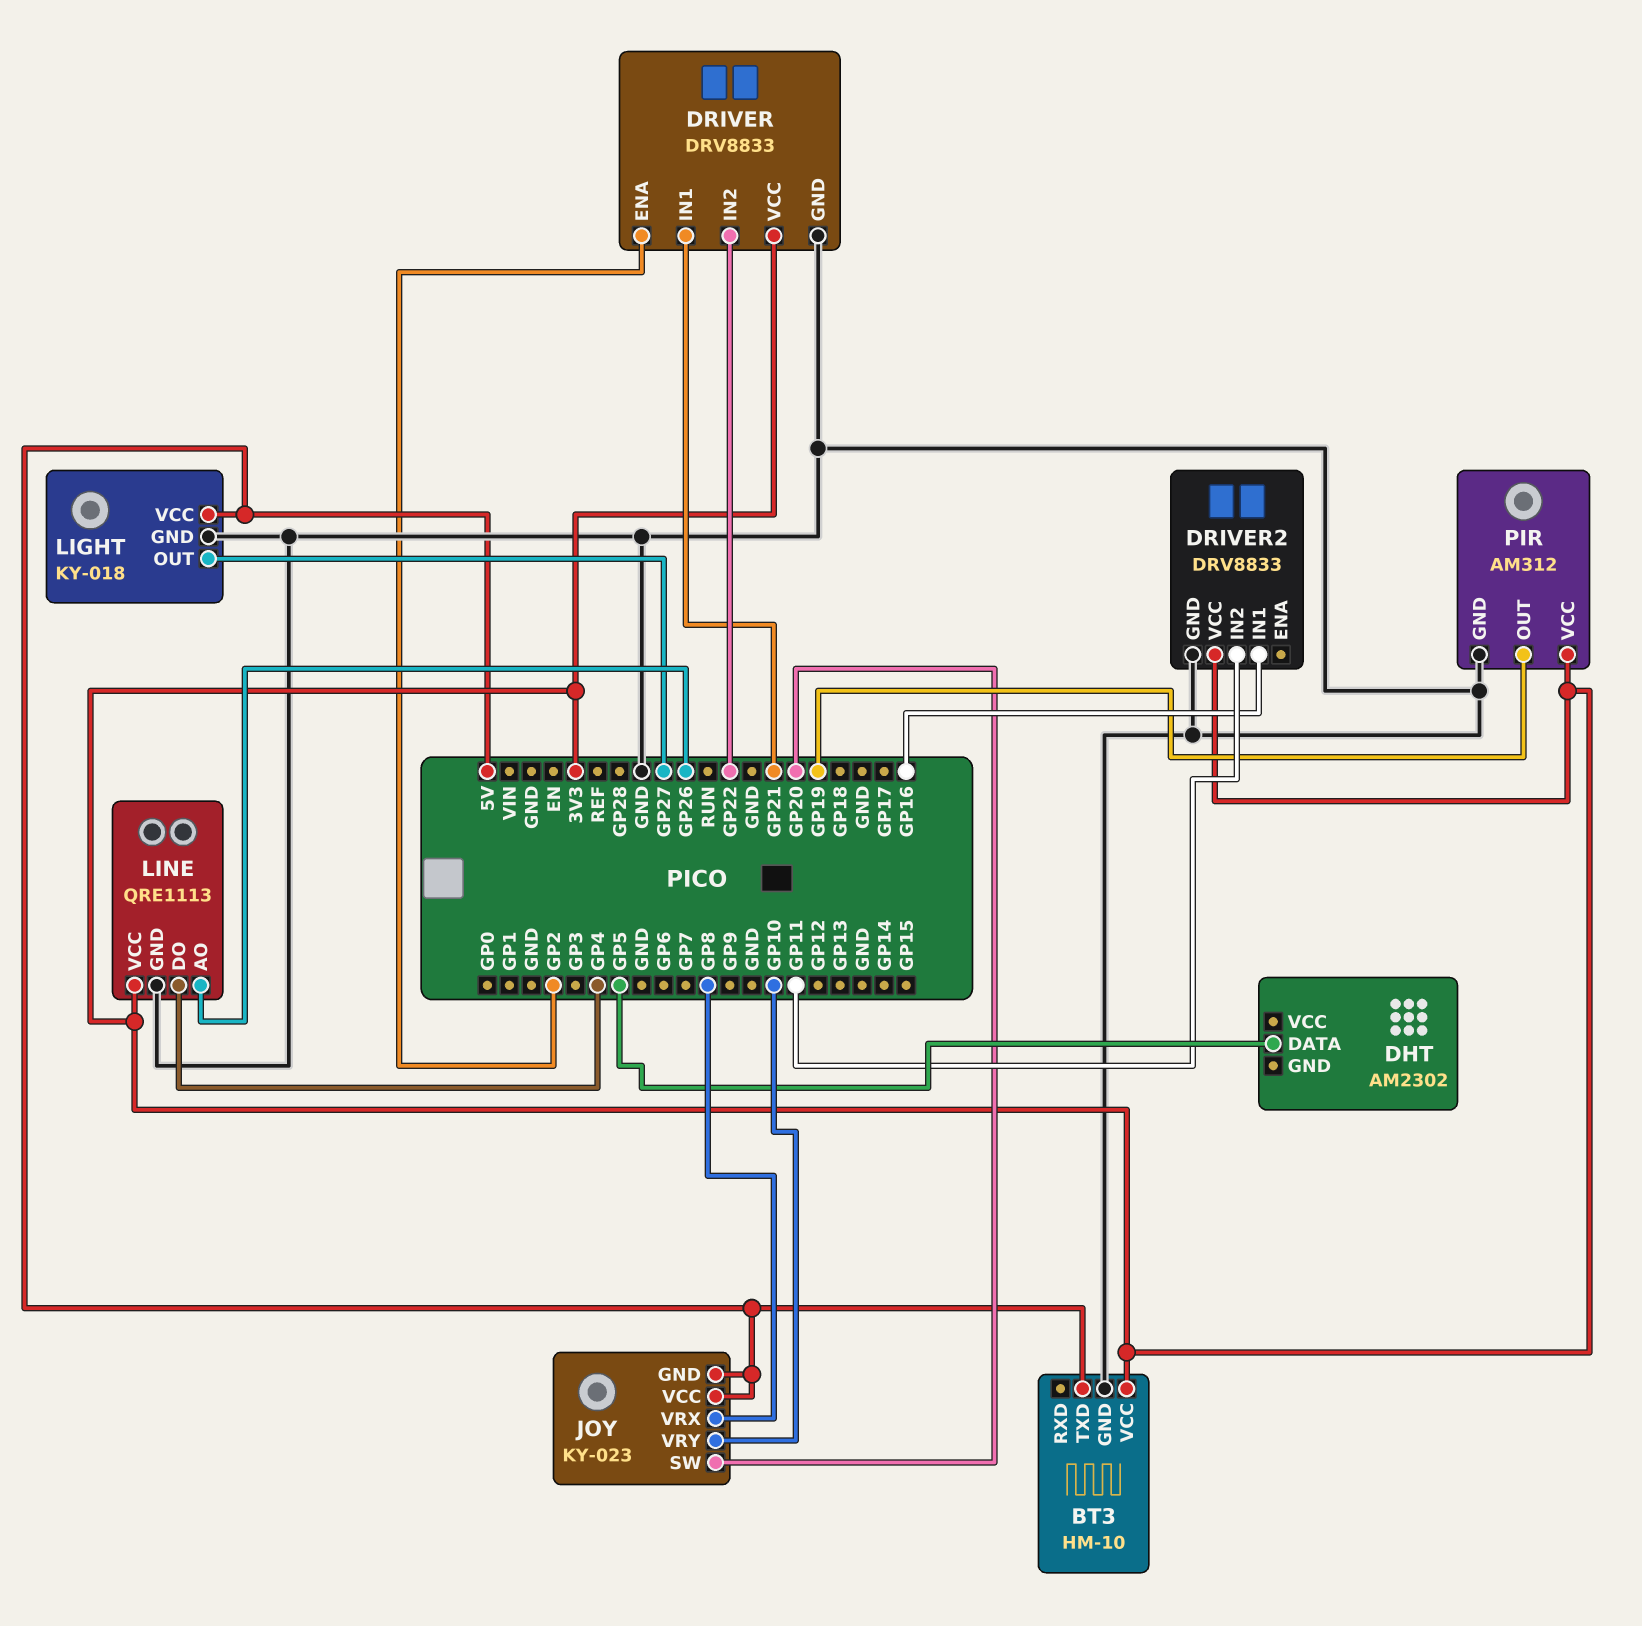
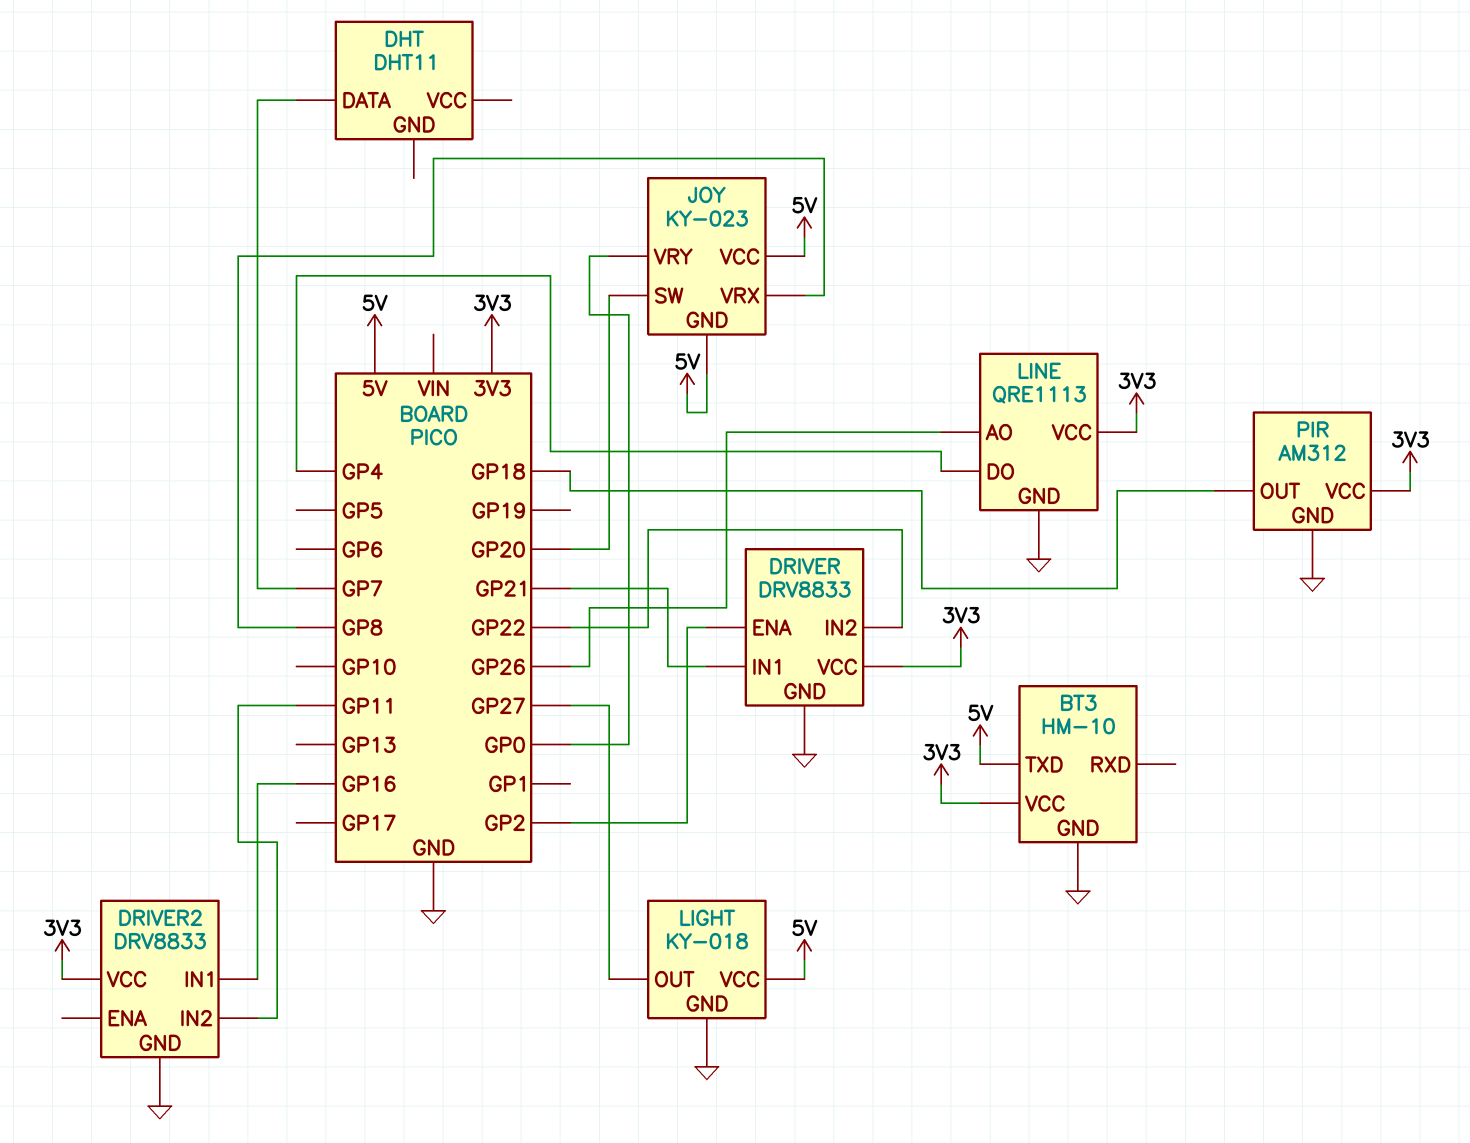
DHT: AM2302 -> DHT11
DHT pin DATA: GP5 -> GP7
JOY pin VRY: GP10 -> GP0
PIR pin OUT: GP19 -> GP18

